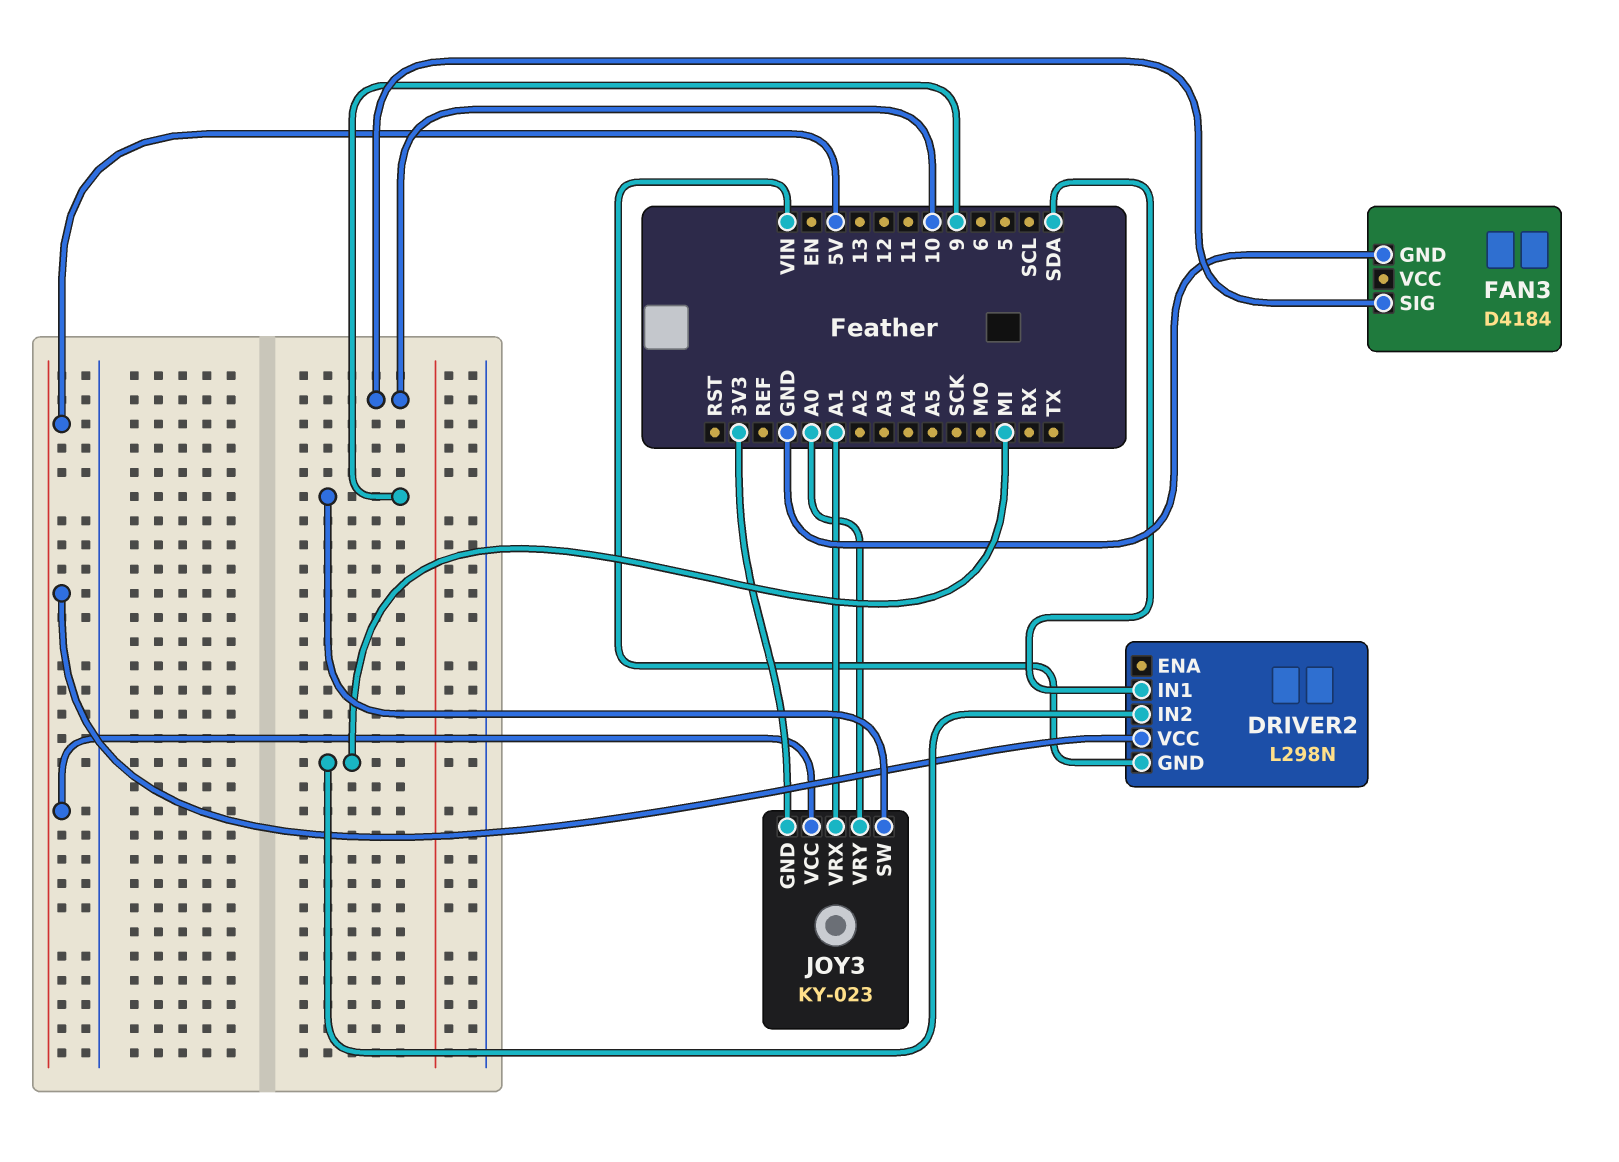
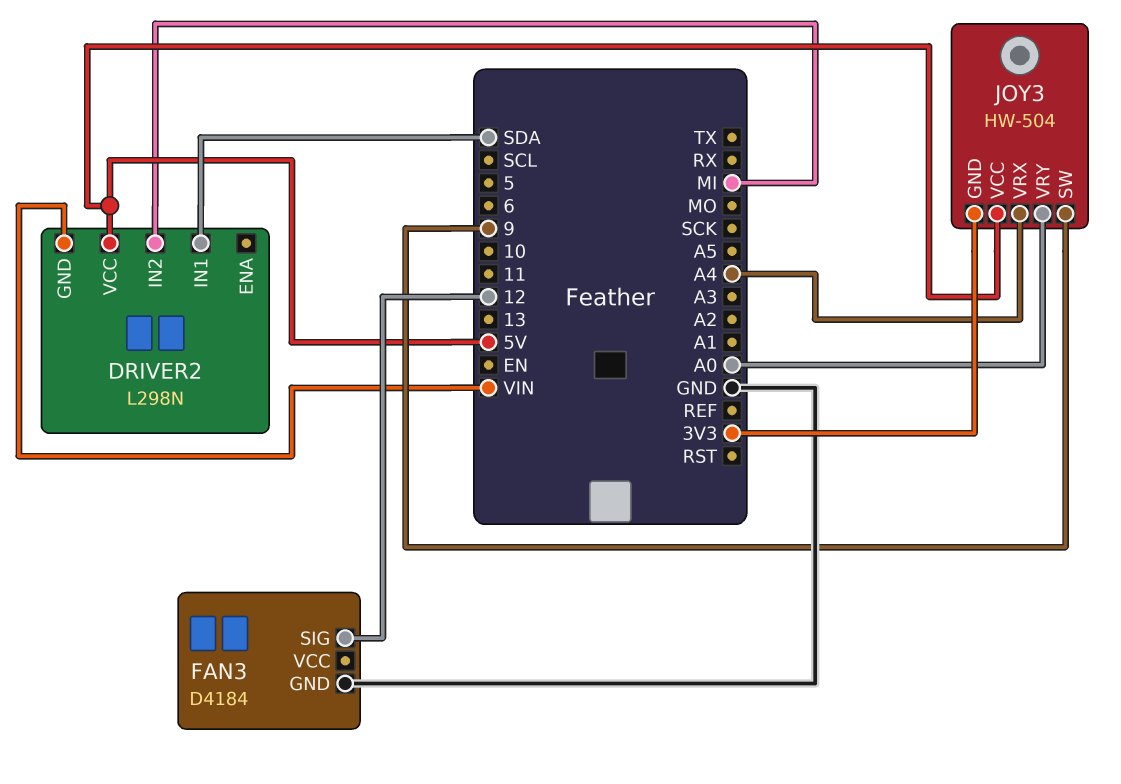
FAN3 pin SIG: 10 -> 12
JOY3: KY-023 -> HW-504
JOY3 pin VRX: A1 -> A4

